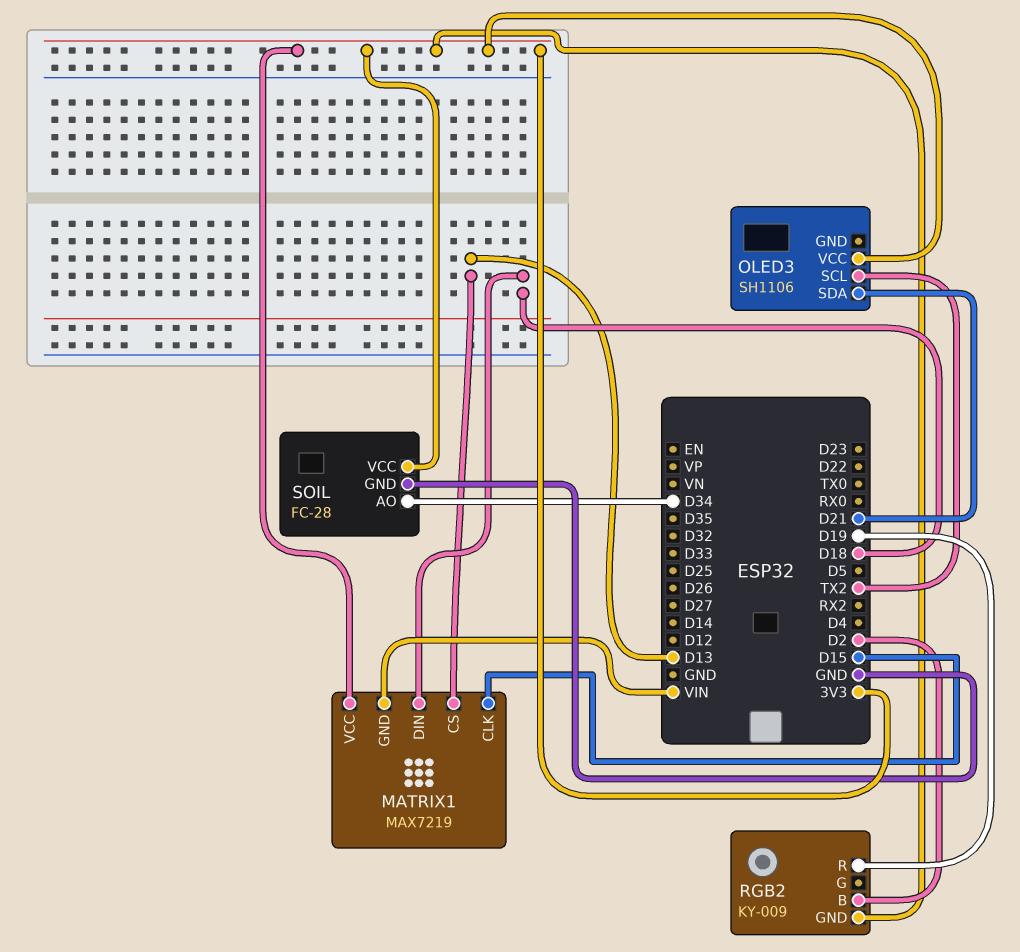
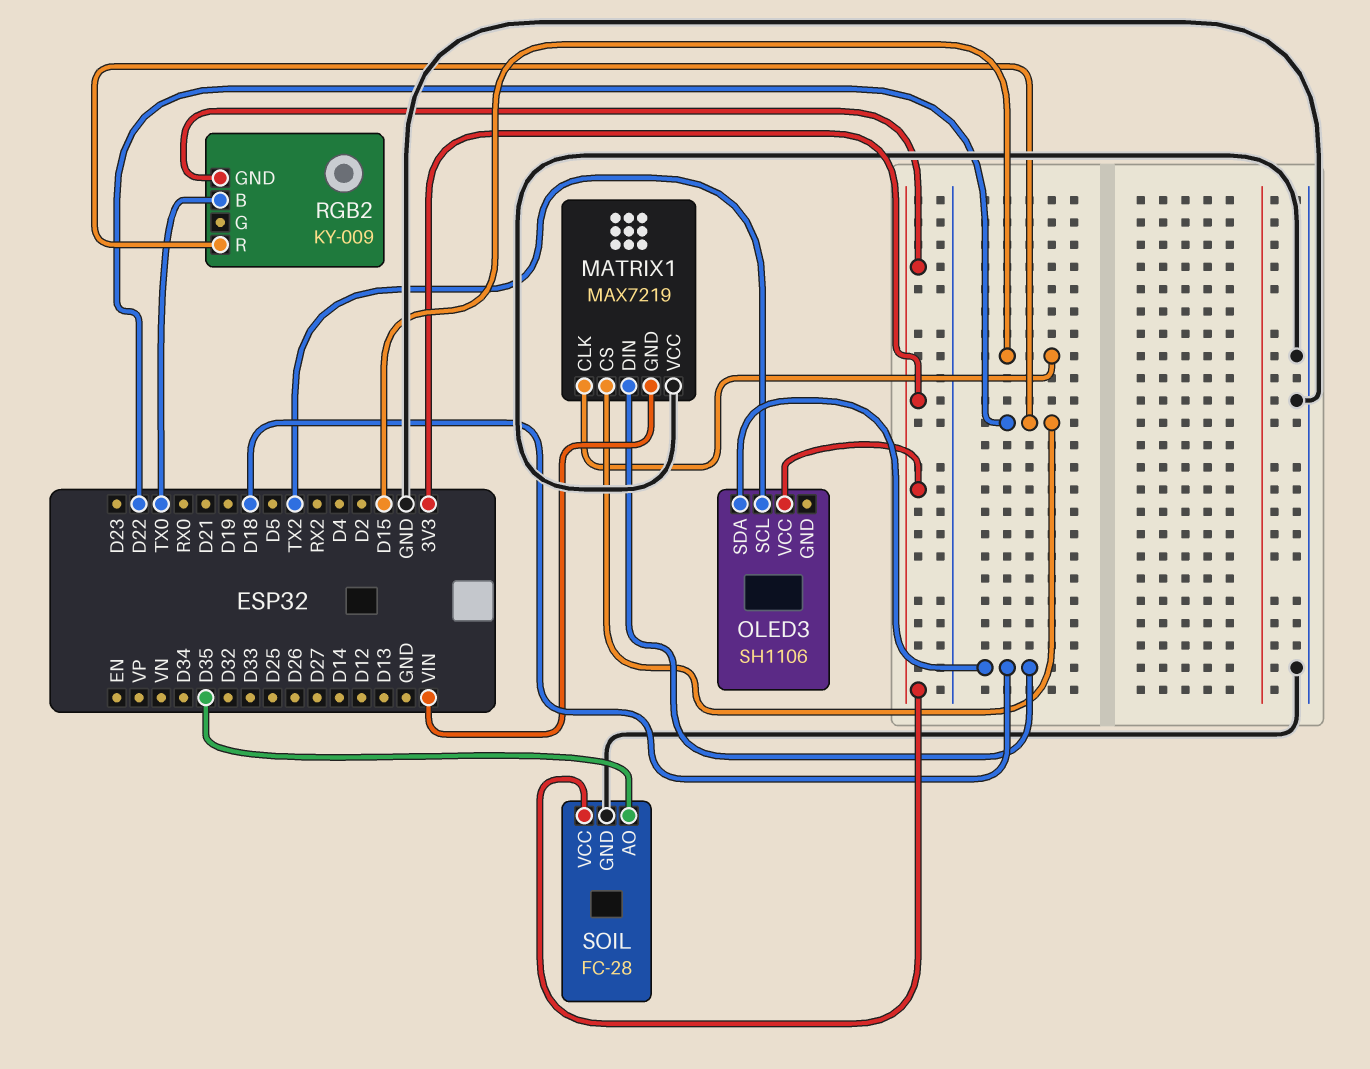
MATRIX1 pin CS: D13 -> D22
MATRIX1 pin VCC: 3V3 -> GND
OLED3 pin SDA: D21 -> D18
RGB2 pin B: D2 -> TX0
RGB2 pin R: D19 -> D22
SOIL pin AO: D34 -> D35

